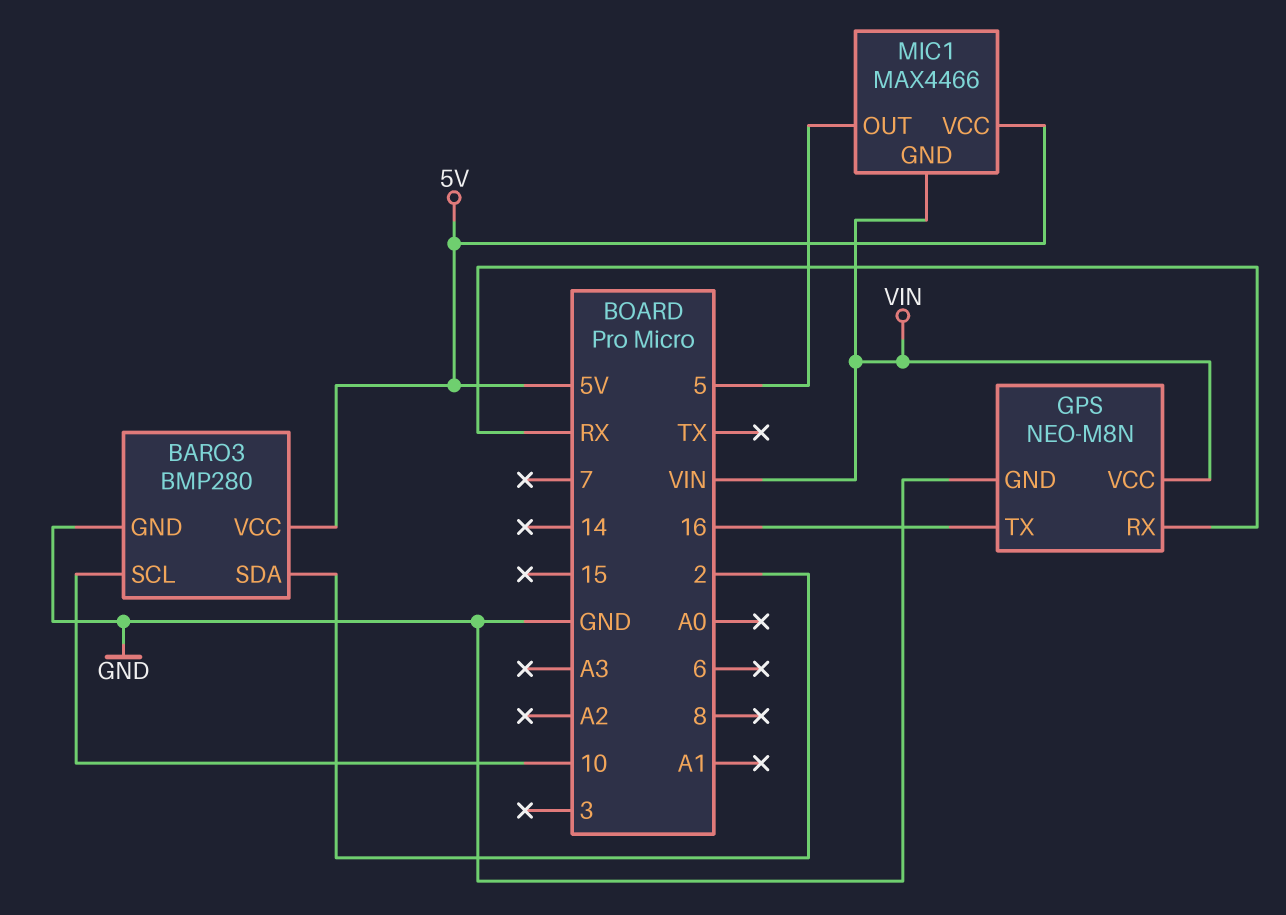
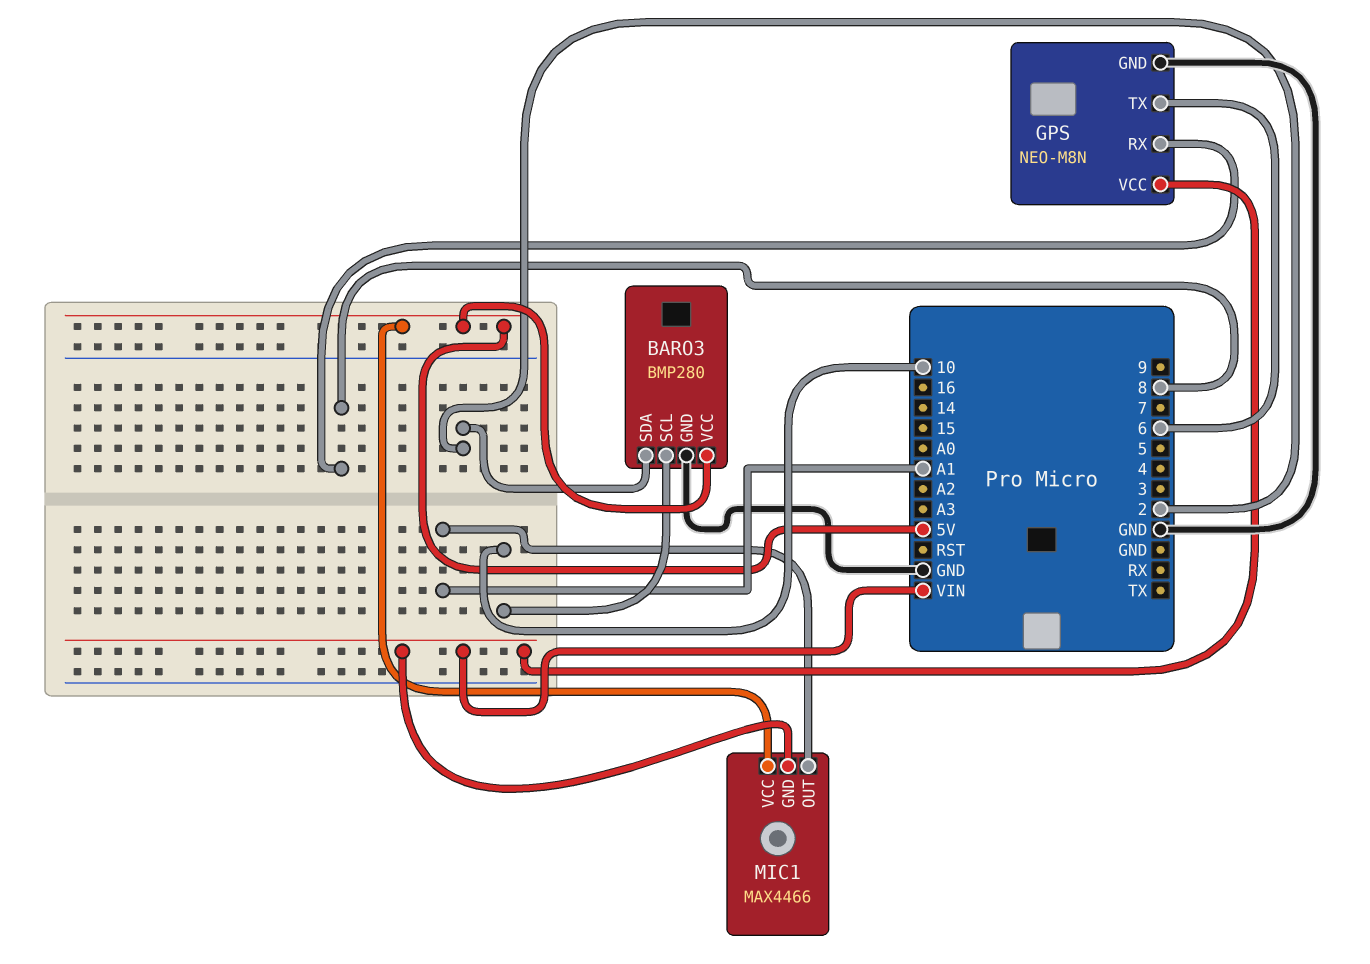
GPS pin RX: RX -> 8
GPS pin TX: 16 -> 6
MIC1 pin OUT: 5 -> A1

